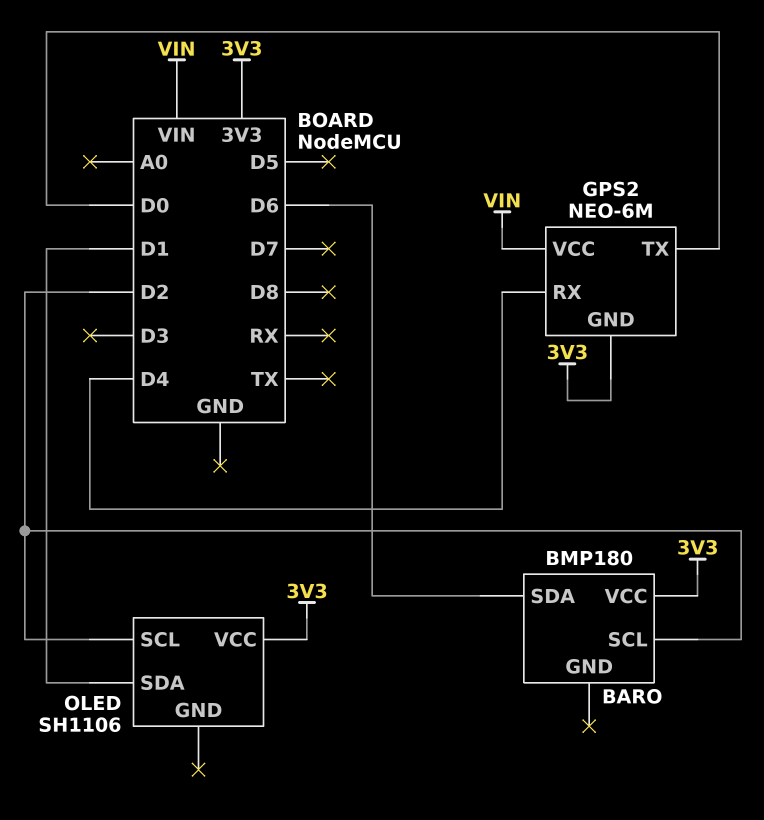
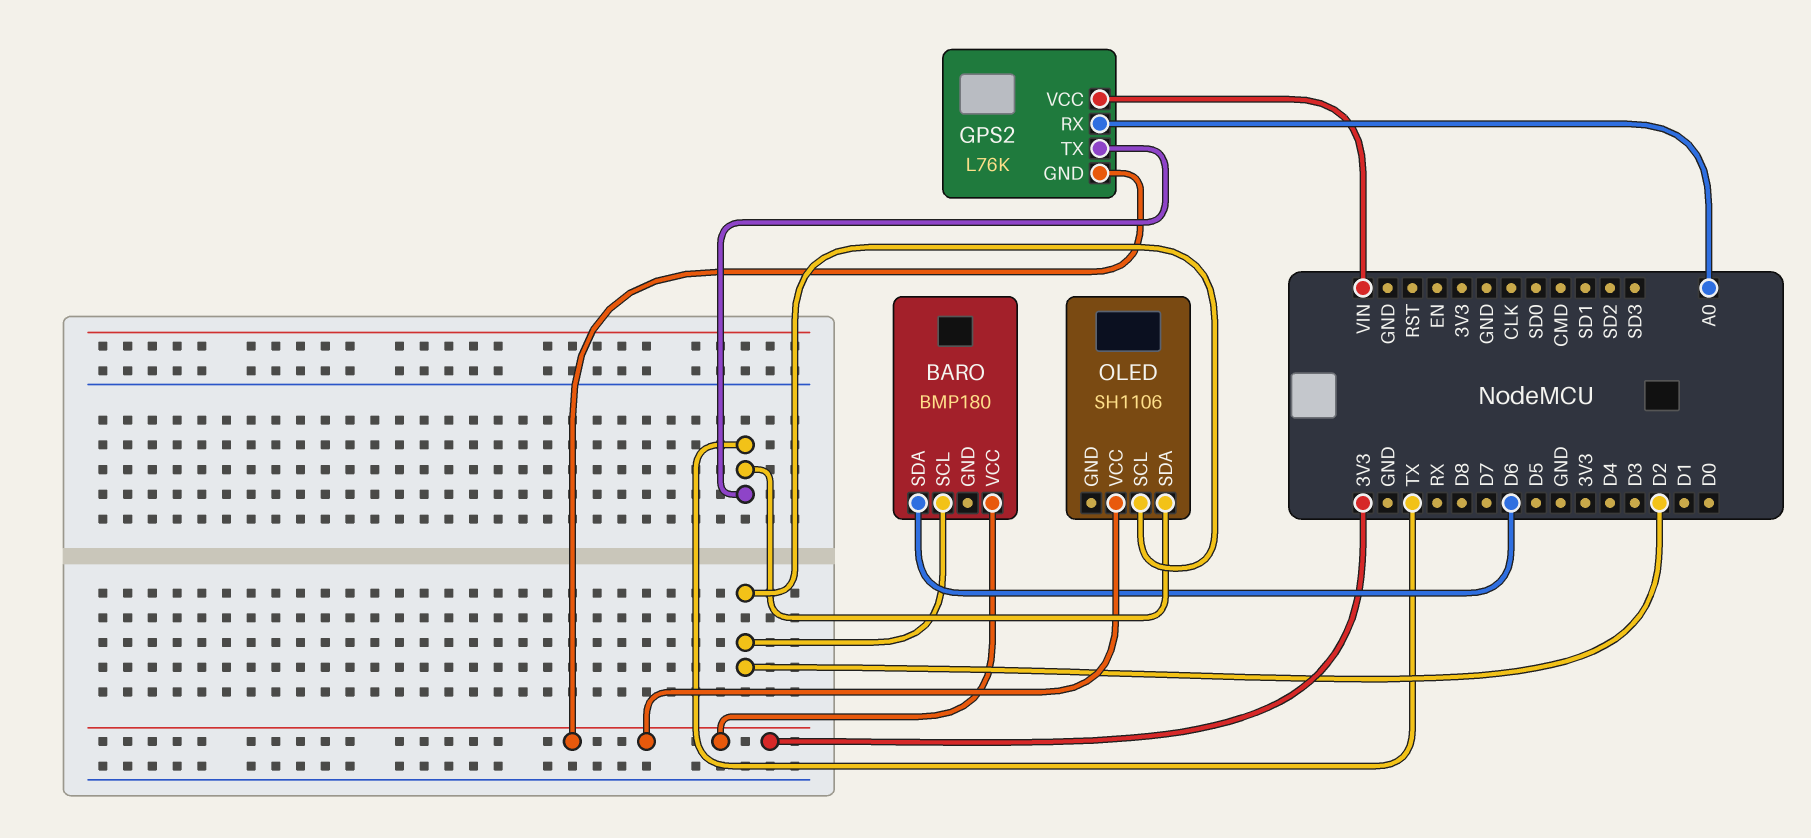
GPS2: NEO-6M -> L76K
GPS2 pin RX: D4 -> A0
GPS2 pin TX: D0 -> TX
OLED pin SDA: D1 -> TX

